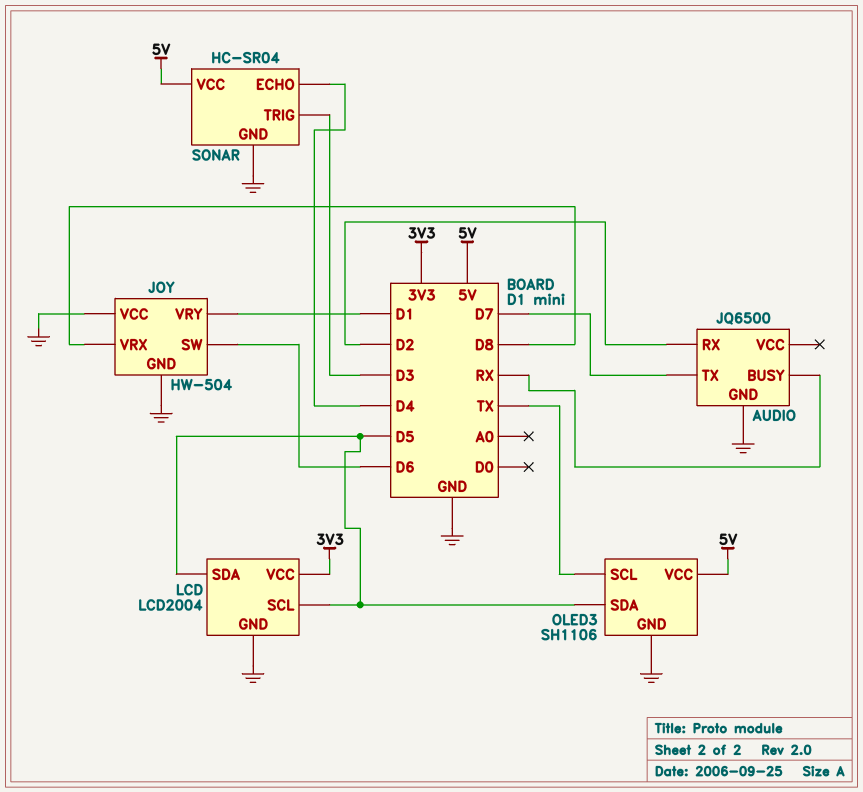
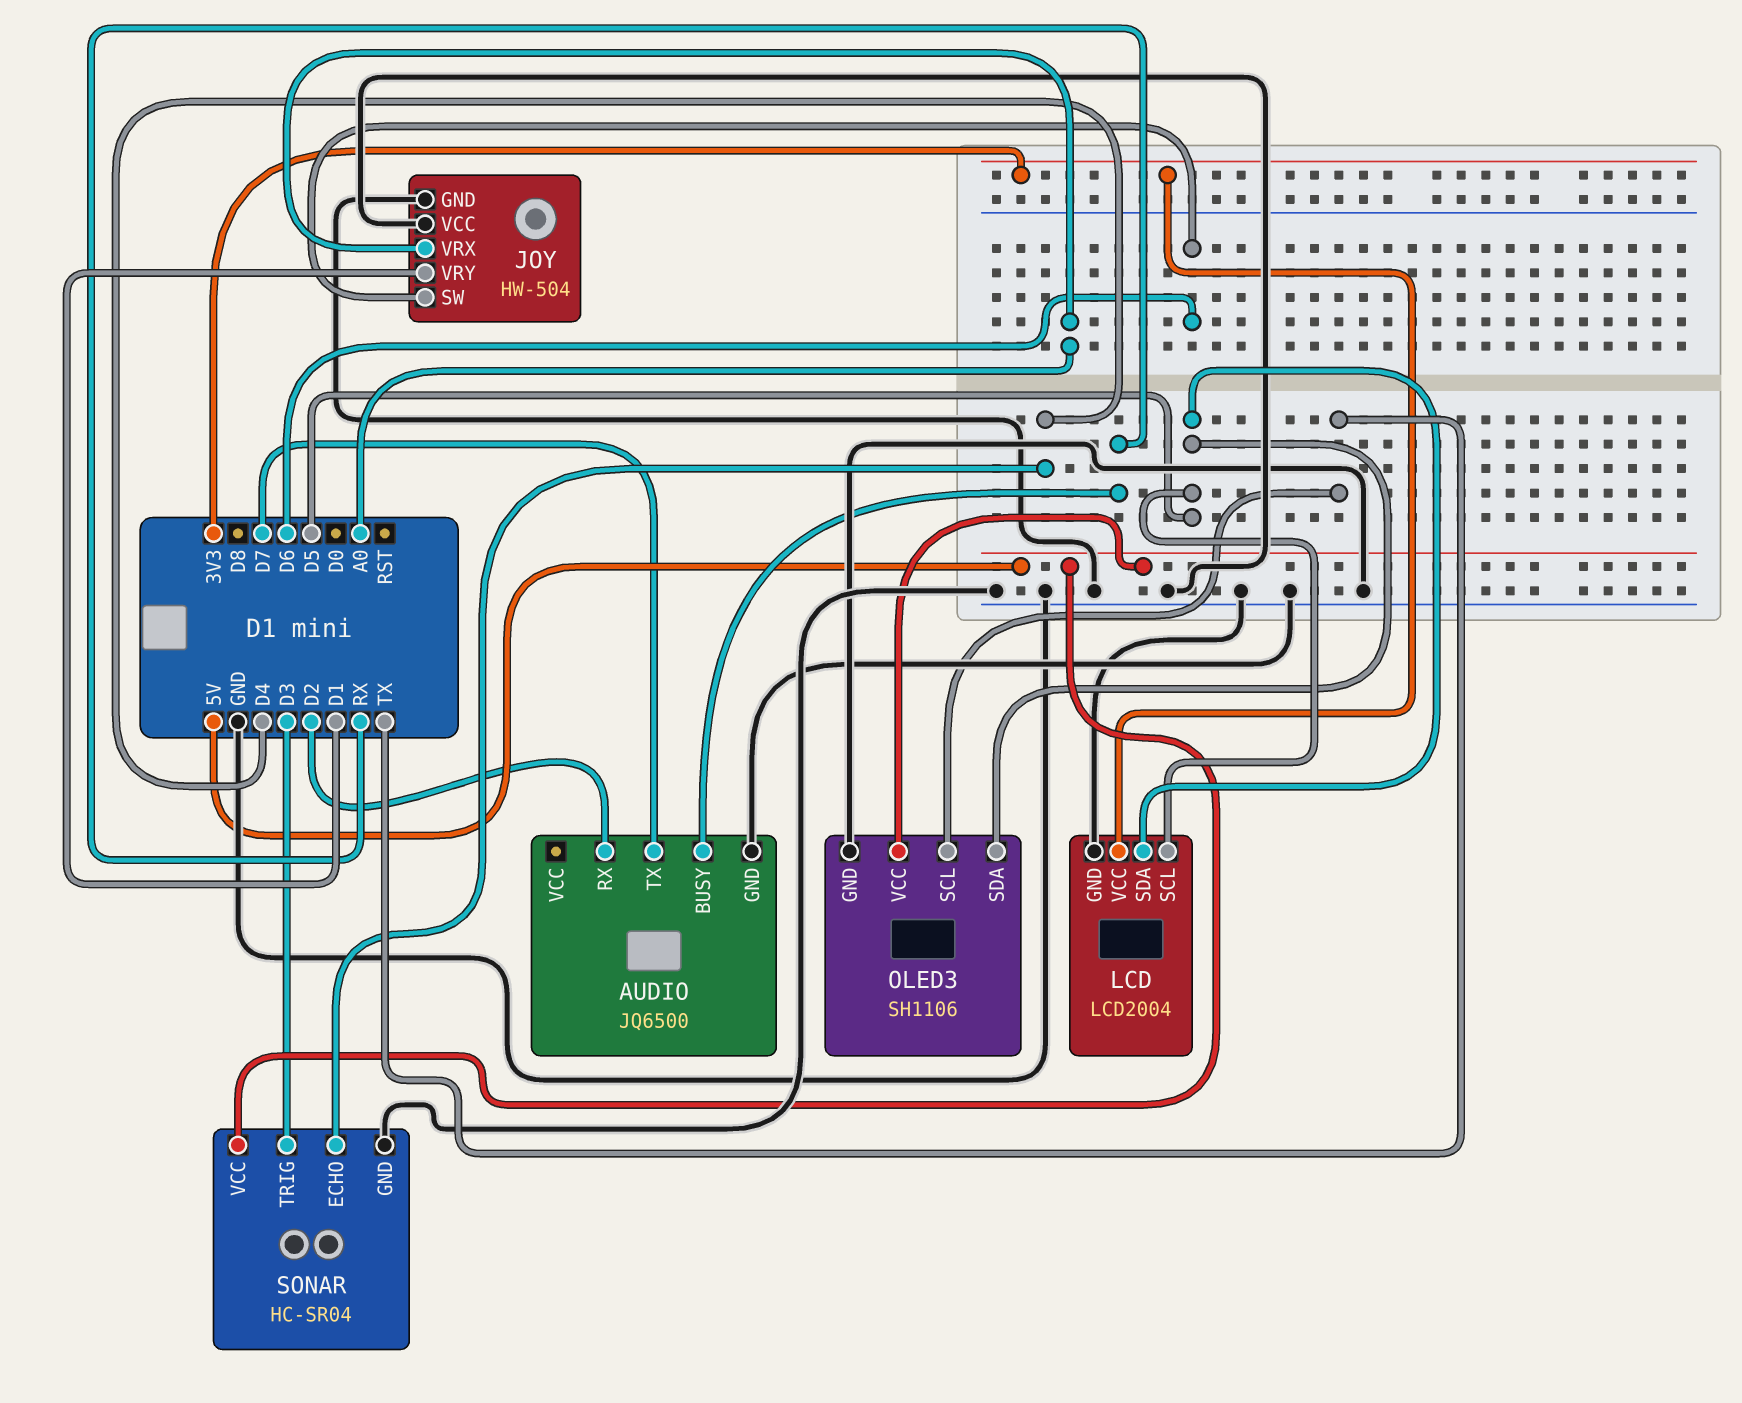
JOY pin VRX: D8 -> A0

